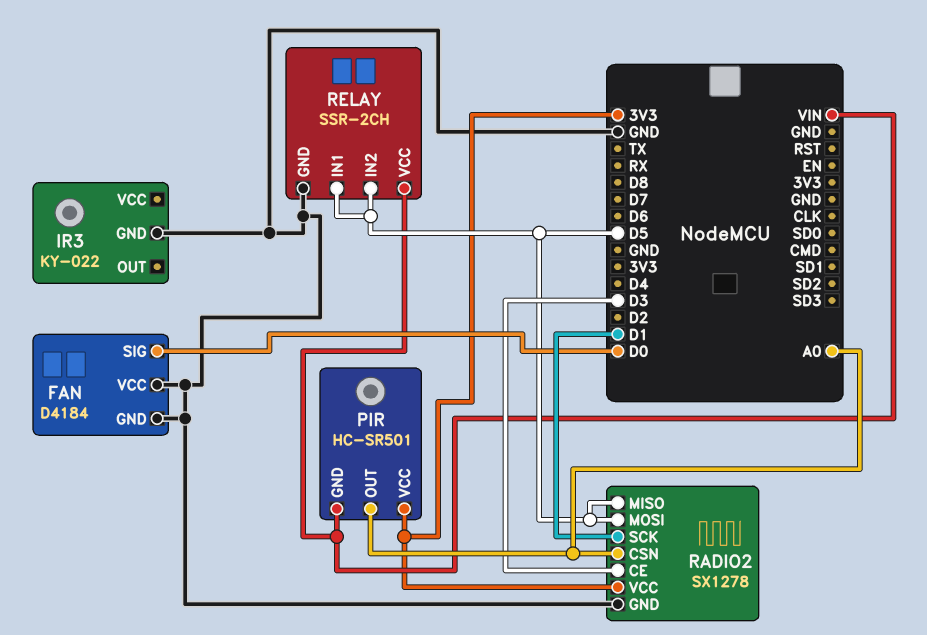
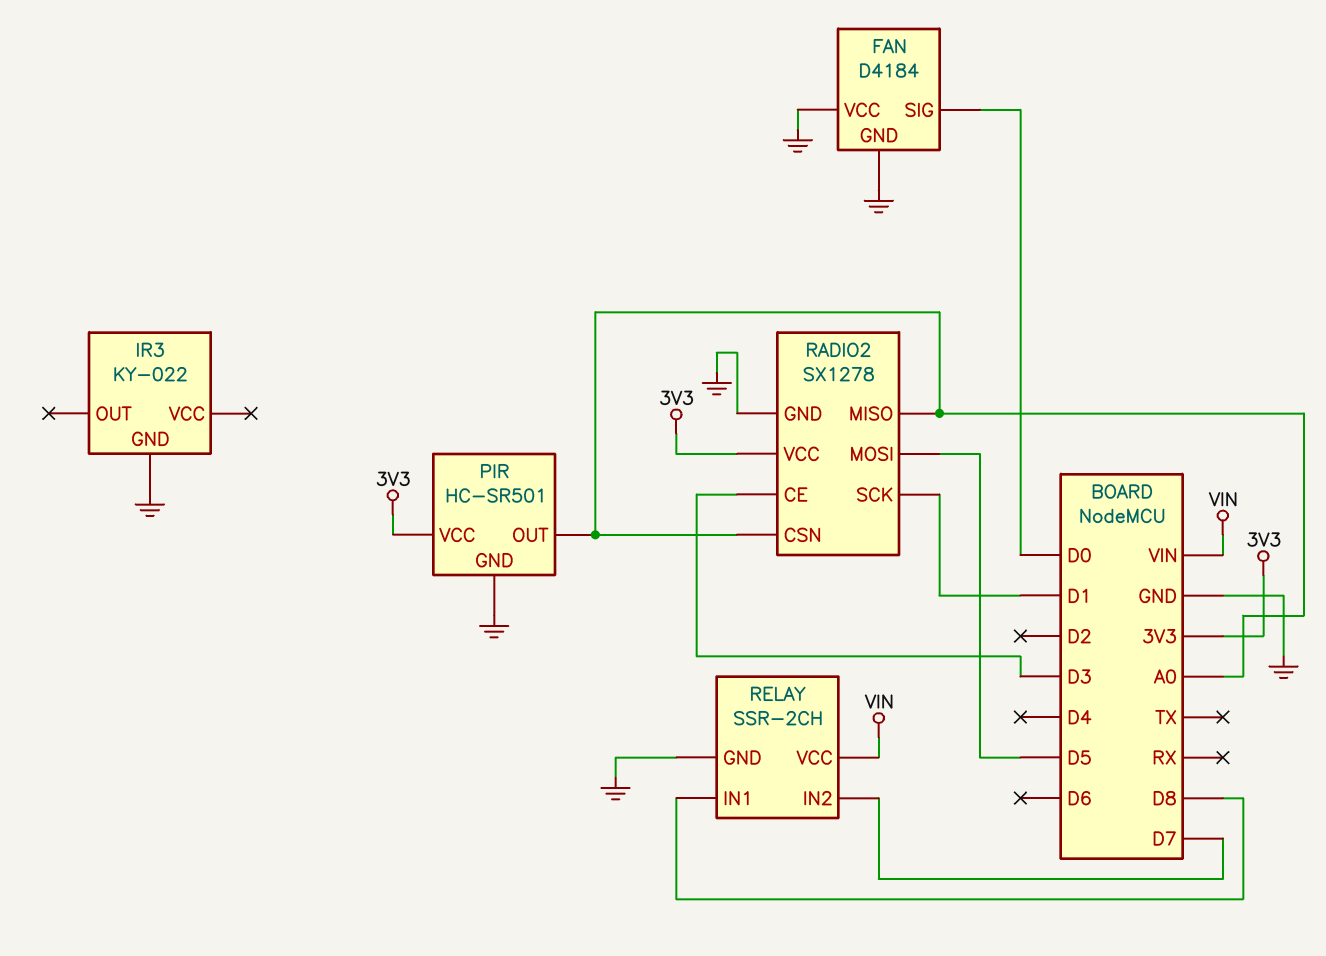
PIR pin GND: VIN -> GND
RADIO2 pin MISO: D5 -> A0
RELAY pin IN1: D5 -> D8
RELAY pin IN2: D5 -> D7

